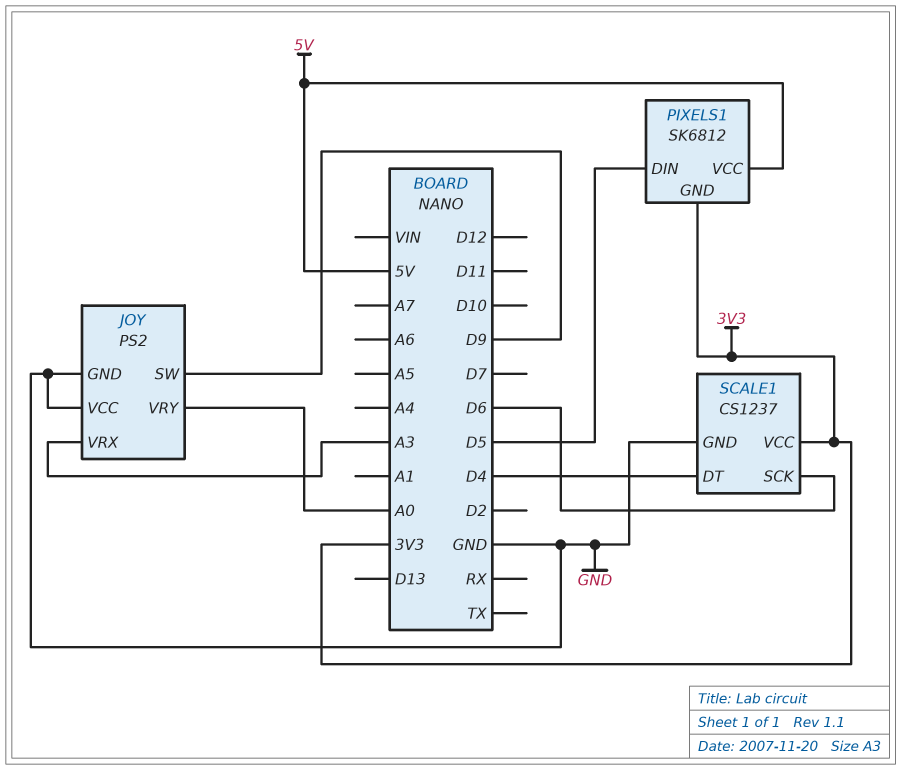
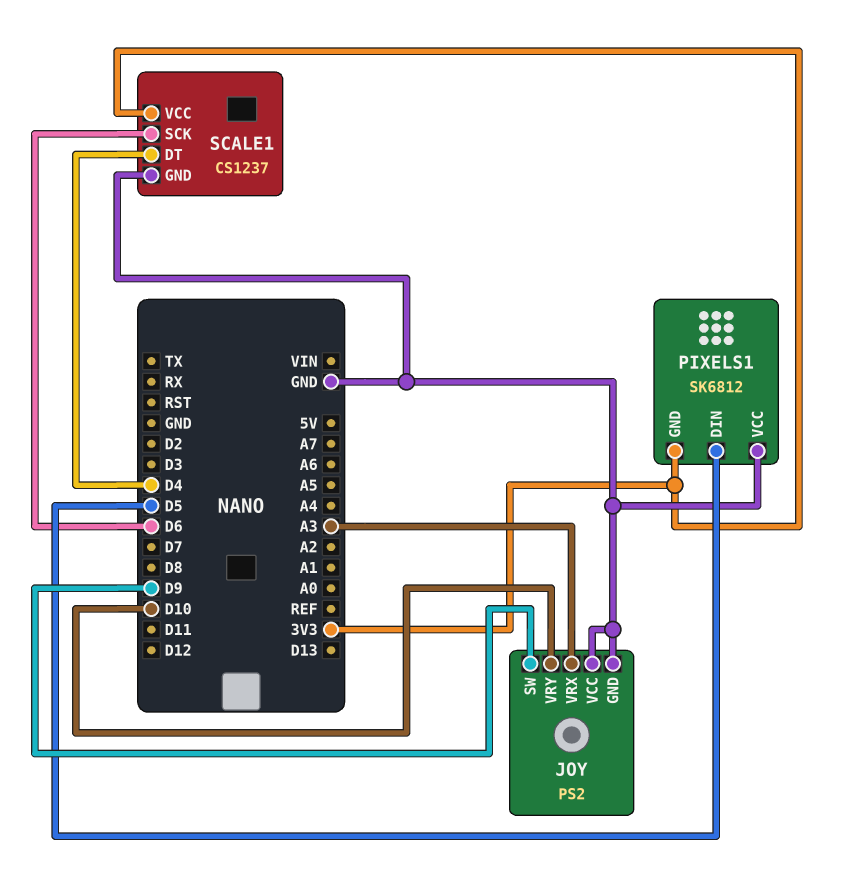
JOY pin VRY: A0 -> D10
PIXELS1 pin VCC: 5V -> GND

